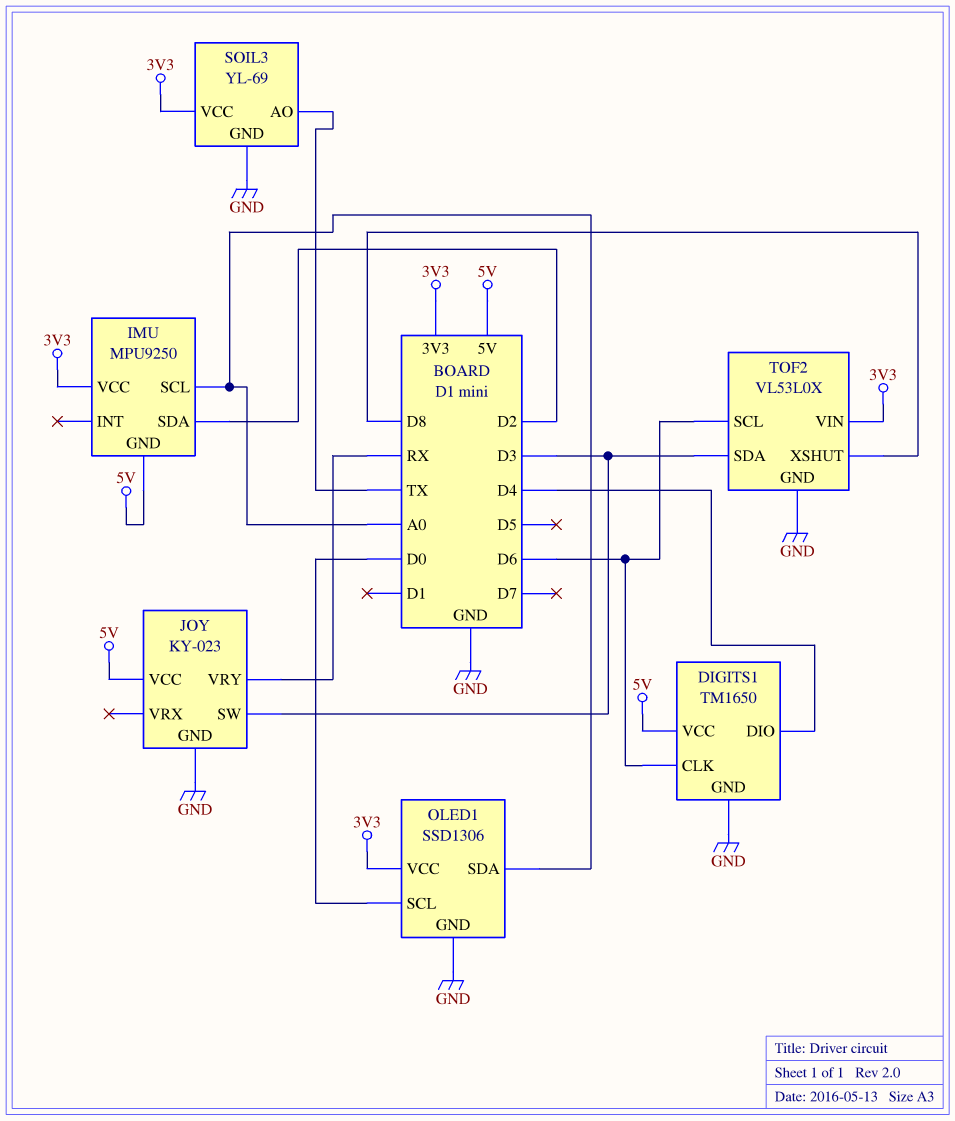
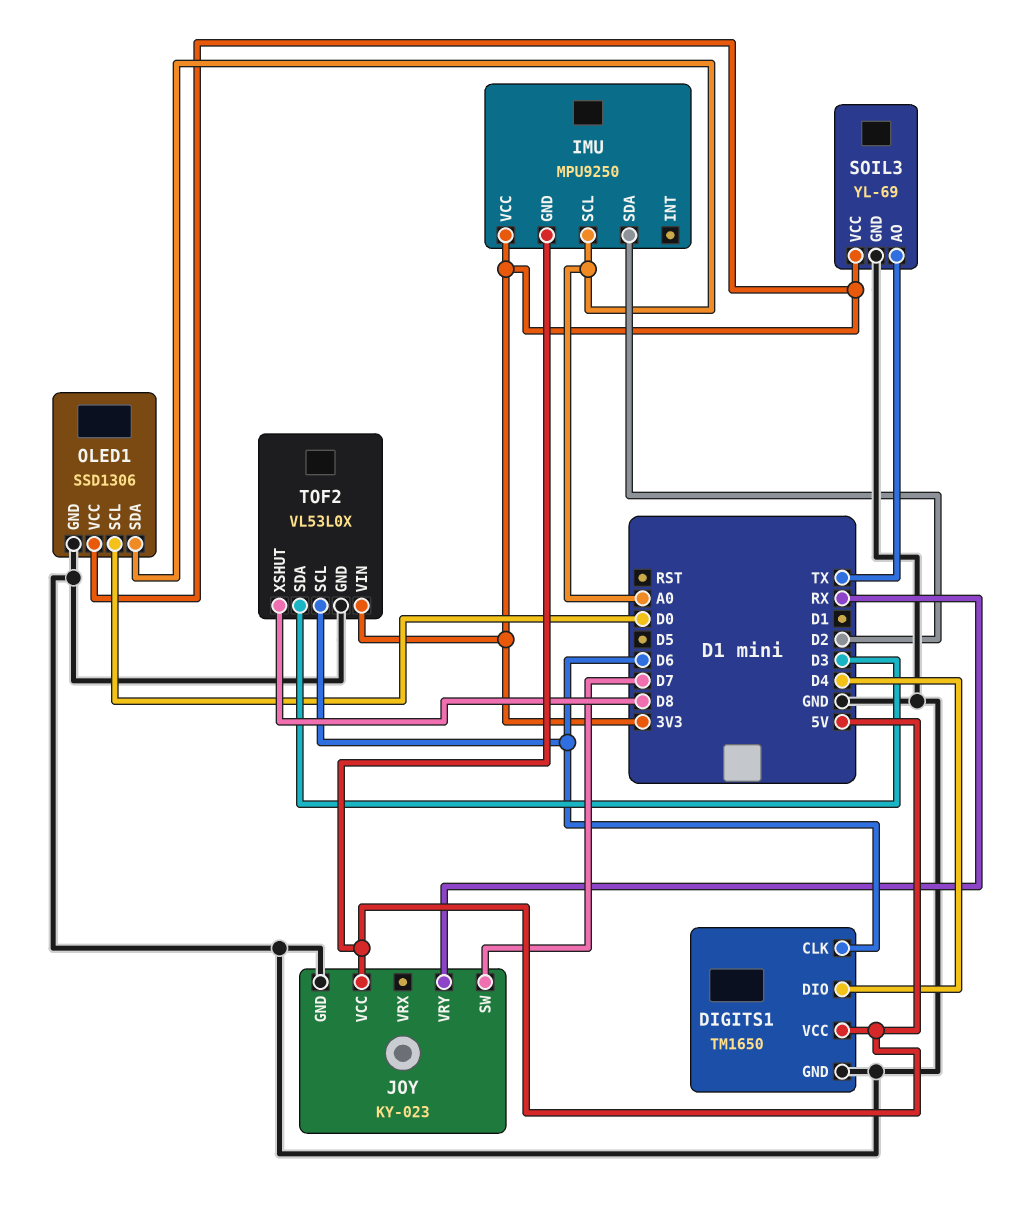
JOY pin SW: D3 -> D7

